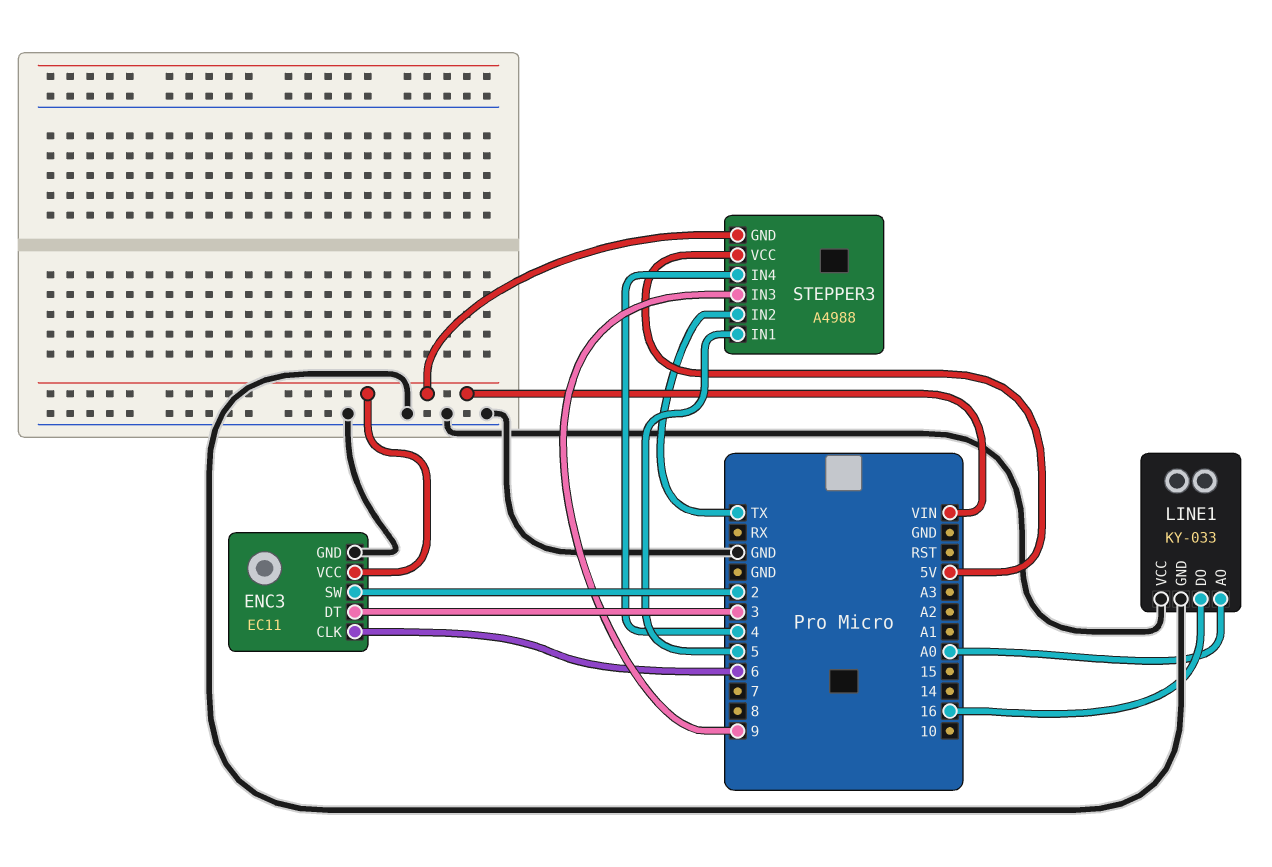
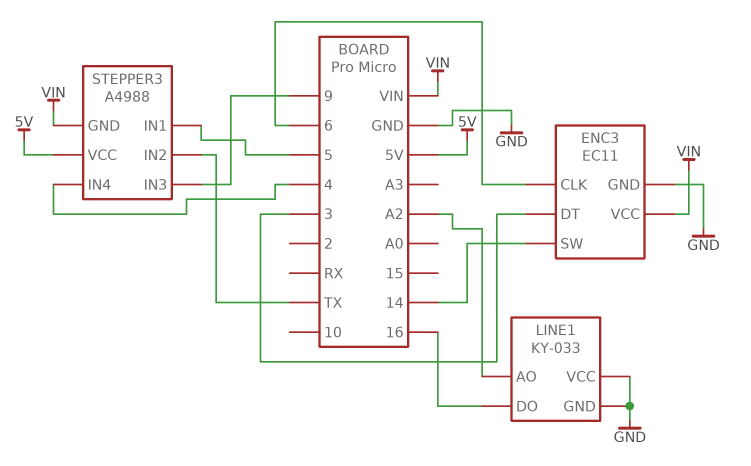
ENC3 pin SW: 2 -> 14
LINE1 pin AO: A0 -> A2

